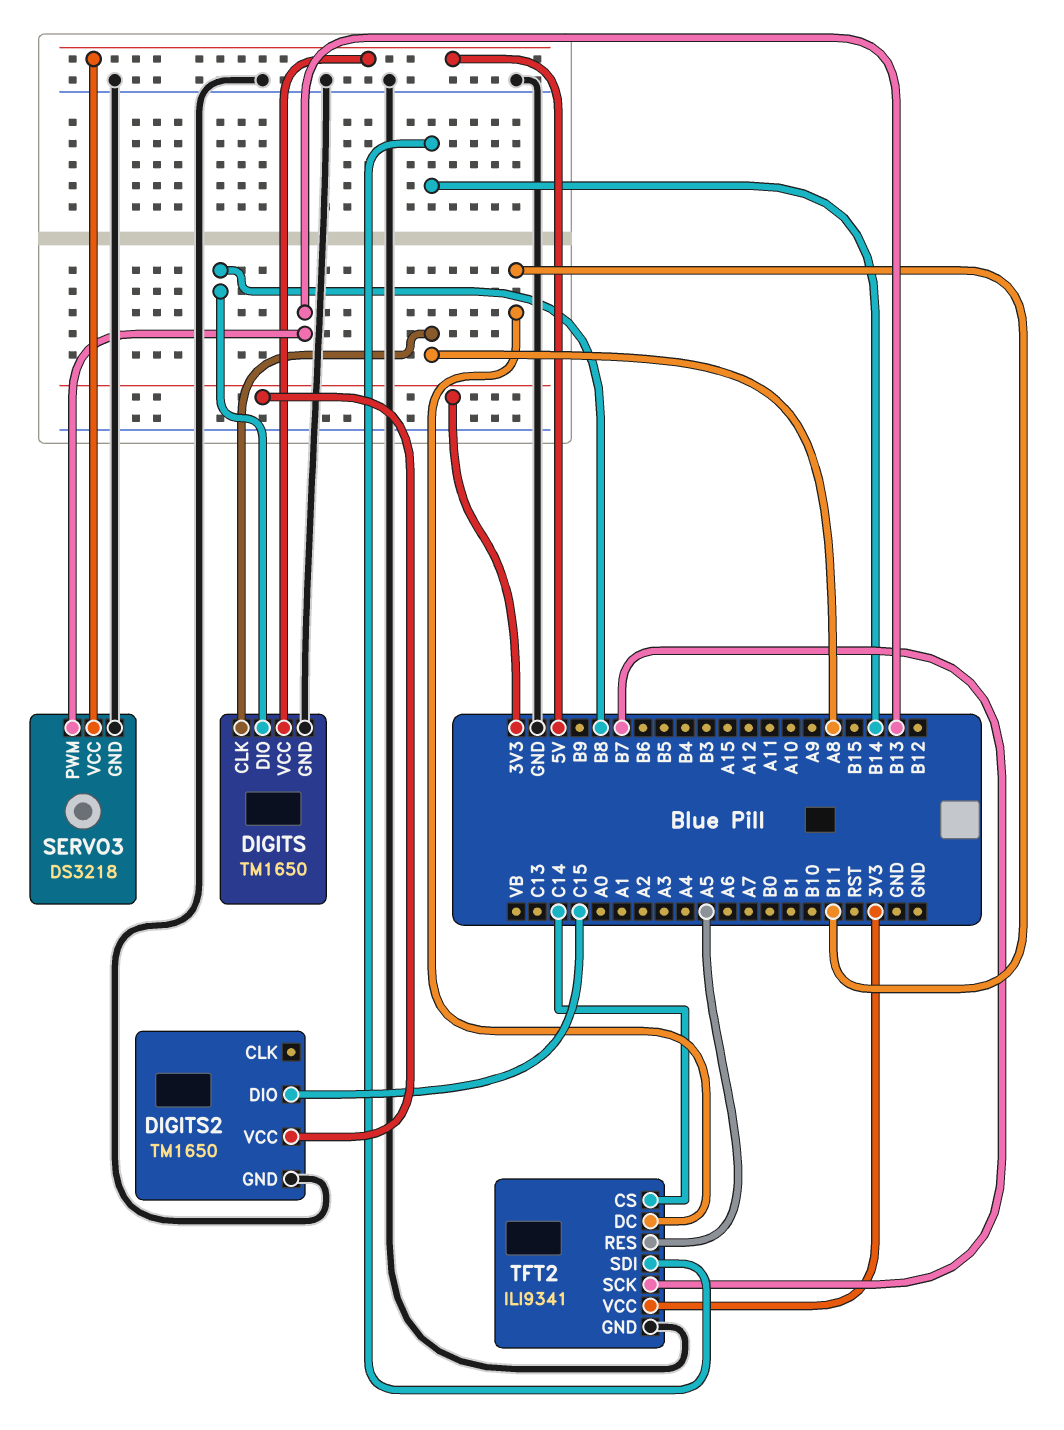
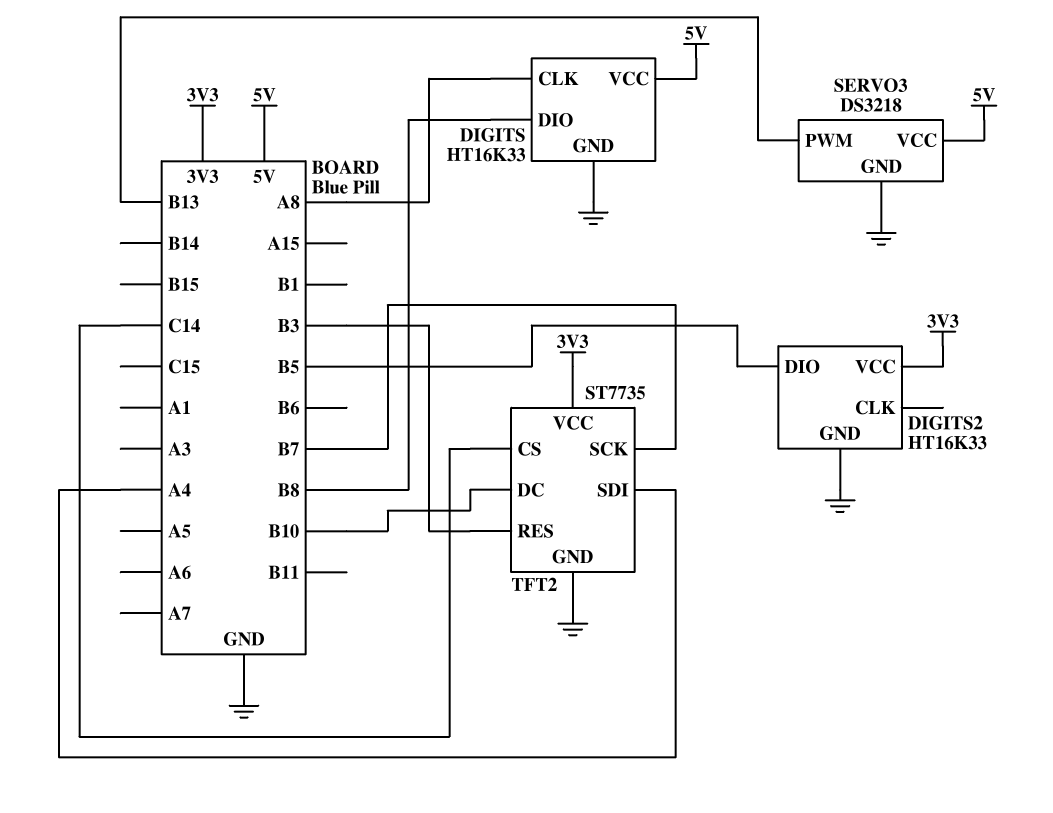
DIGITS: TM1650 -> HT16K33
DIGITS2: TM1650 -> HT16K33
DIGITS2 pin DIO: C15 -> B5
TFT2: ILI9341 -> ST7735
TFT2 pin DC: B11 -> B10
TFT2 pin RES: A5 -> B3
TFT2 pin SDI: B14 -> A4

